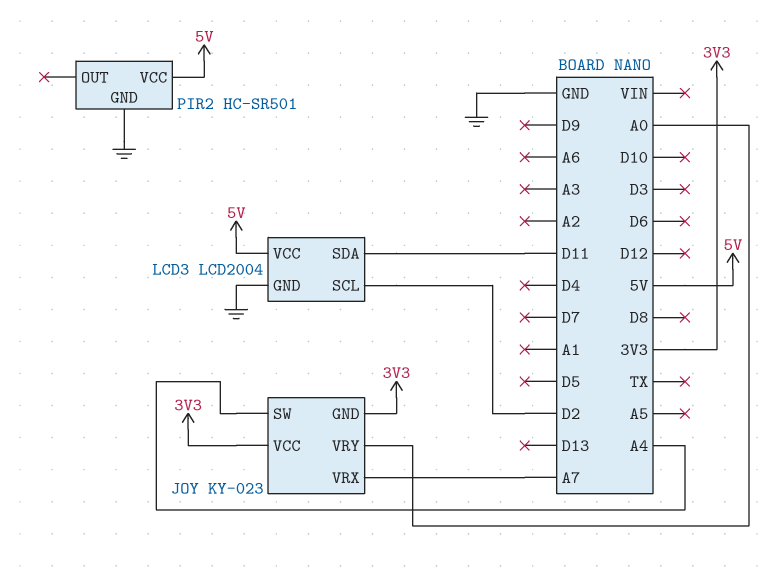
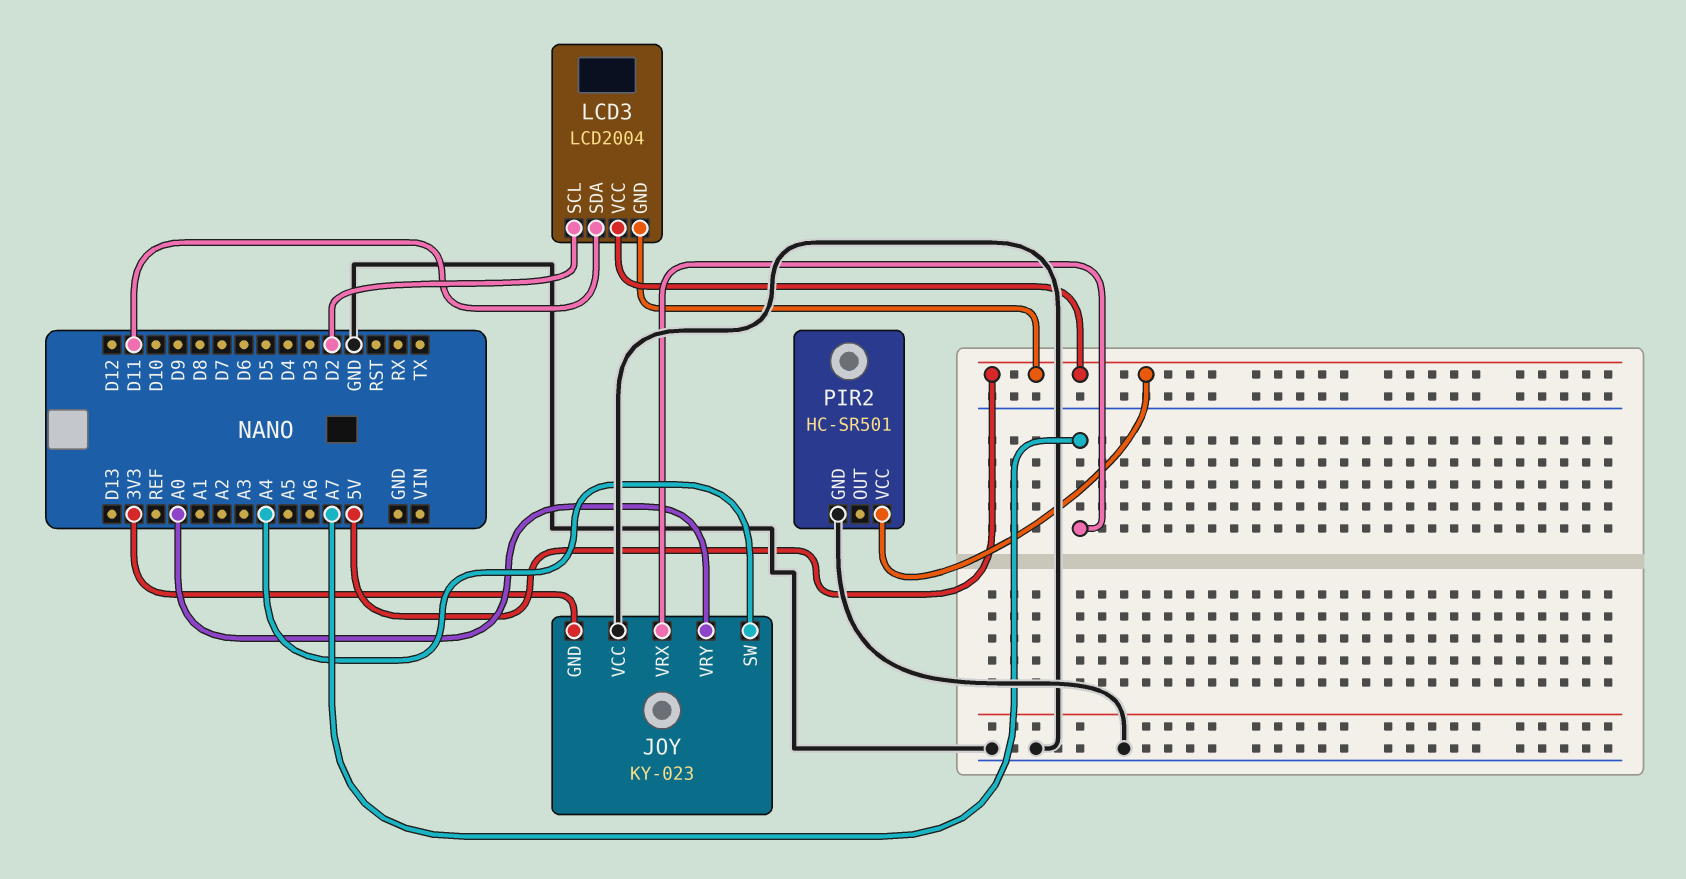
JOY pin VCC: 3V3 -> GND
LCD3 pin GND: GND -> 5V

